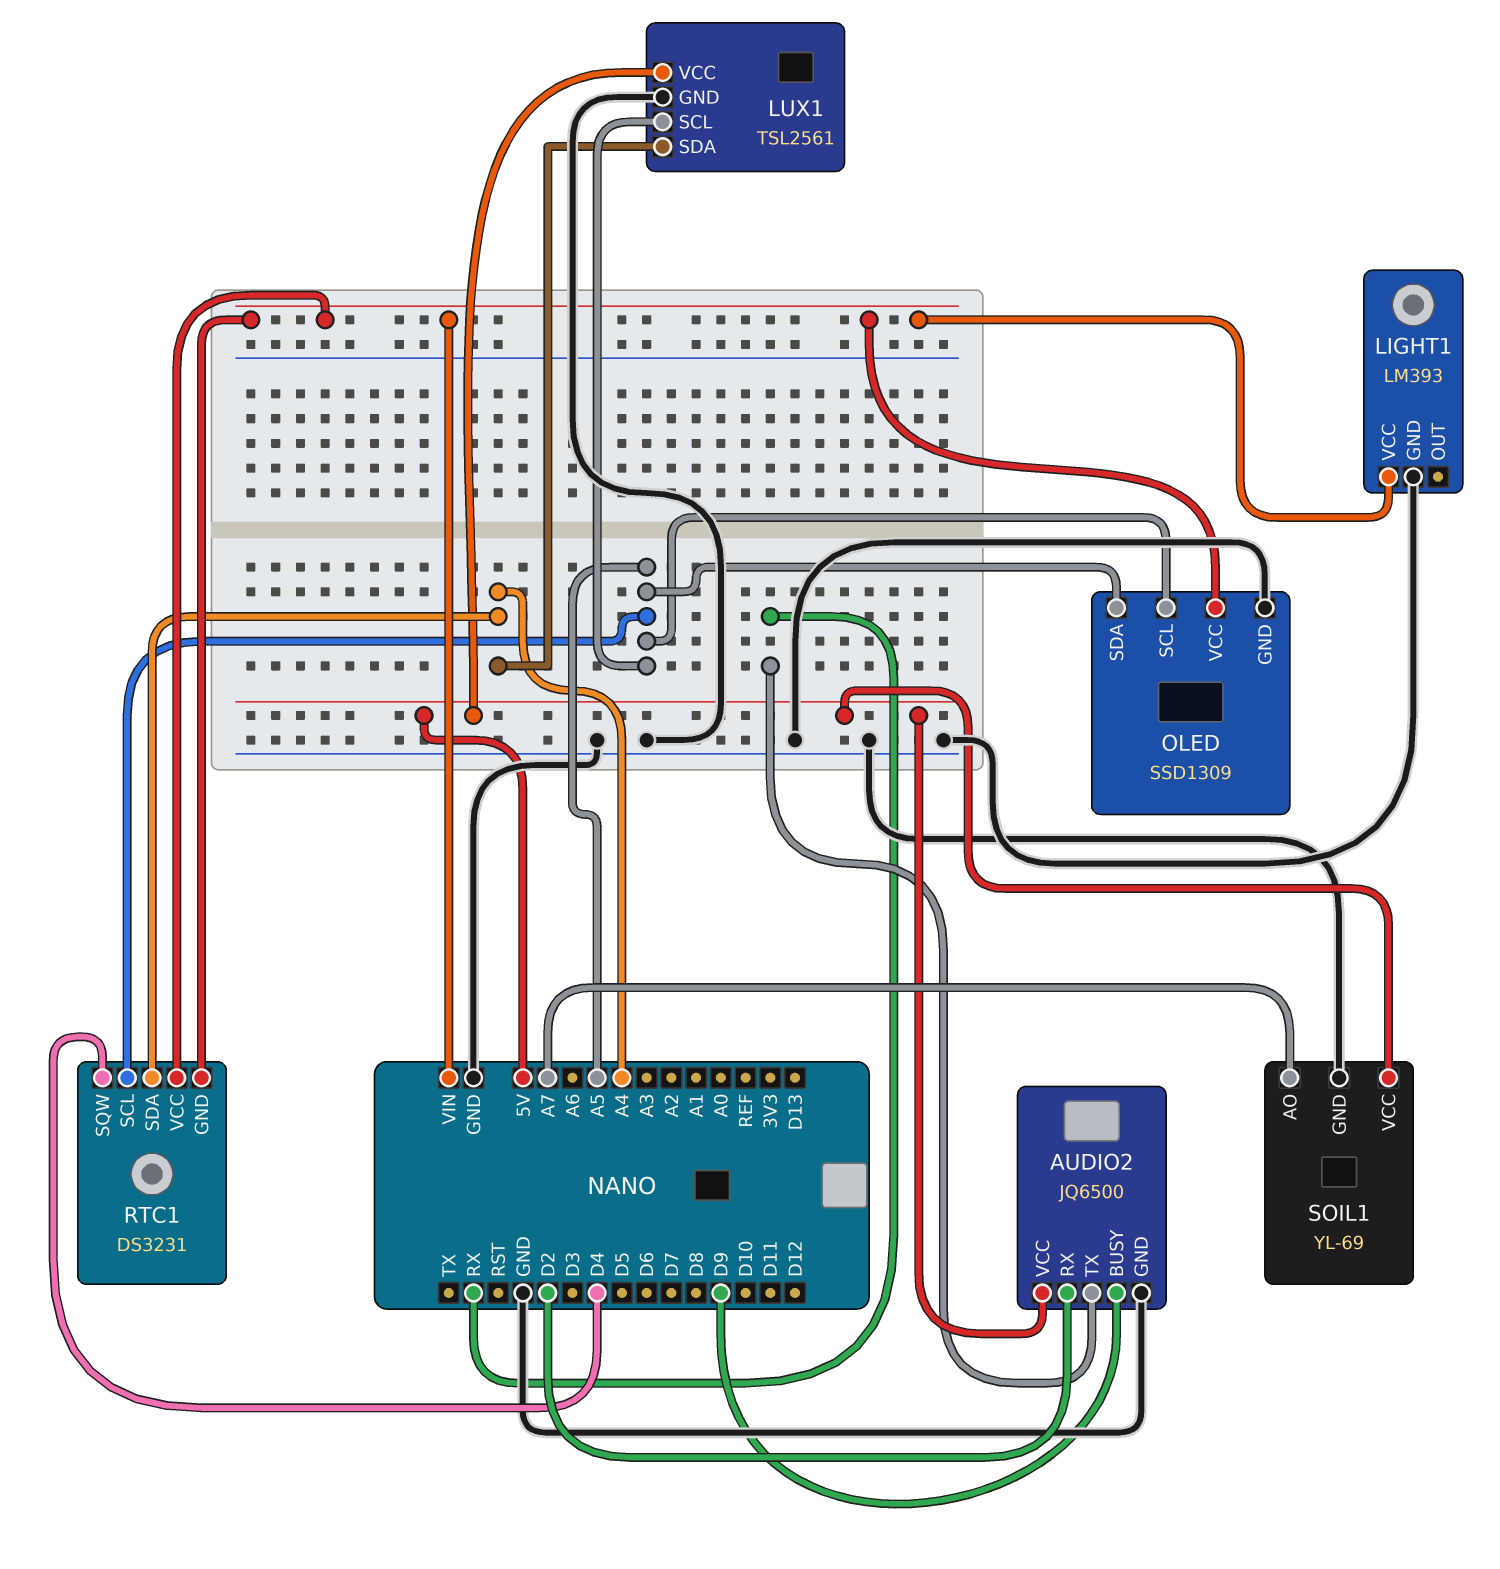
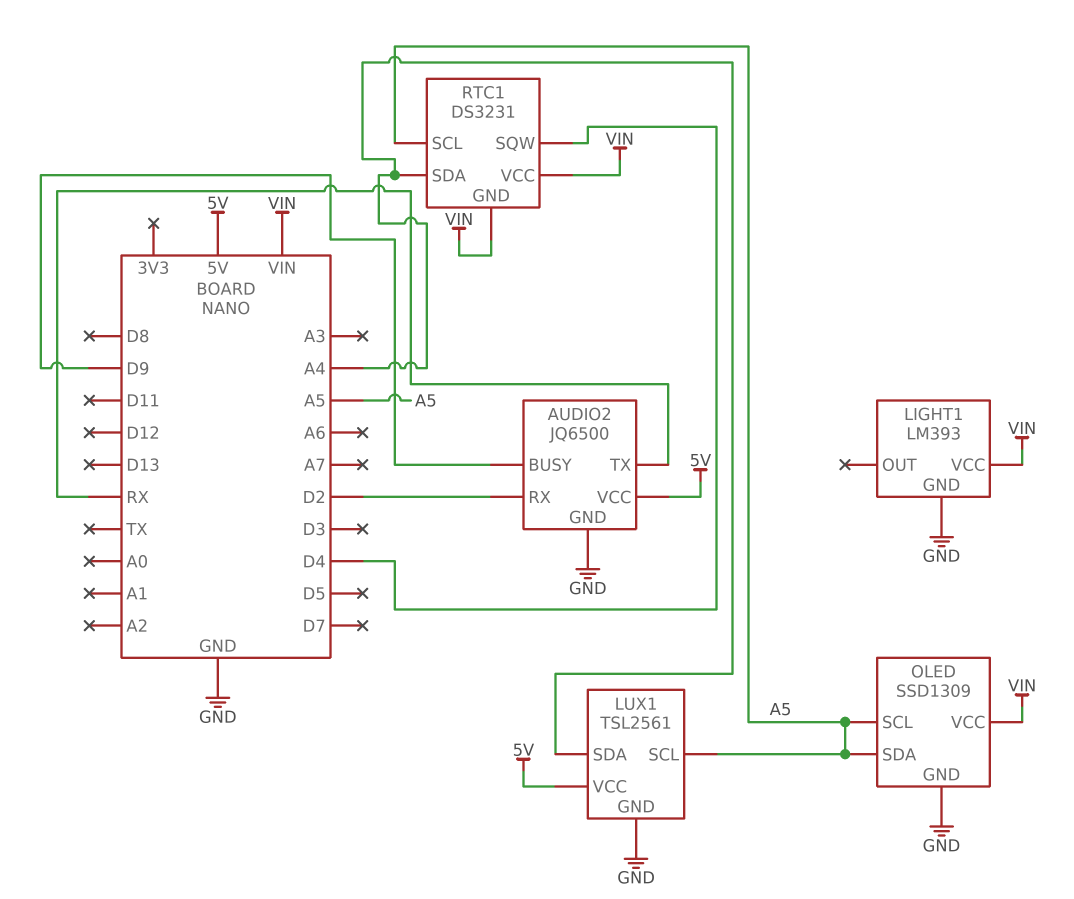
SOIL1: YL-69 -> none
SOIL1 pin AO: A7 -> none
SOIL1 pin GND: GND -> none
SOIL1 pin VCC: 5V -> none

